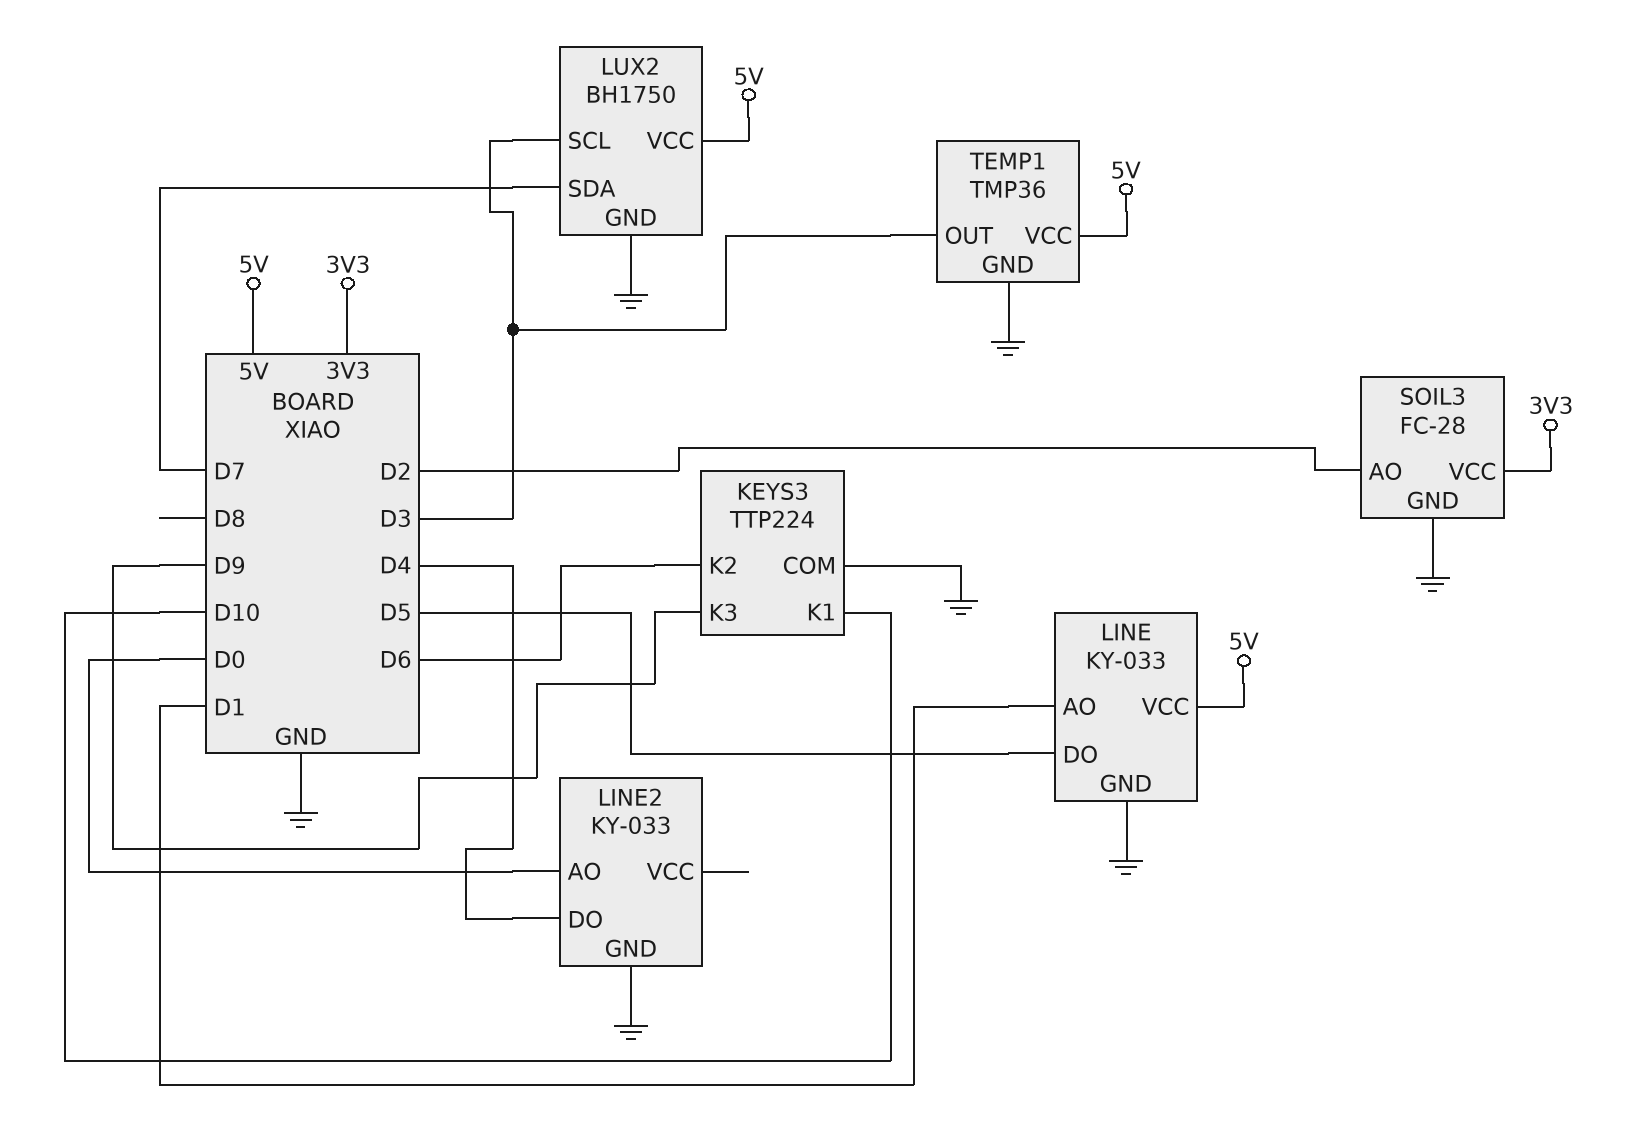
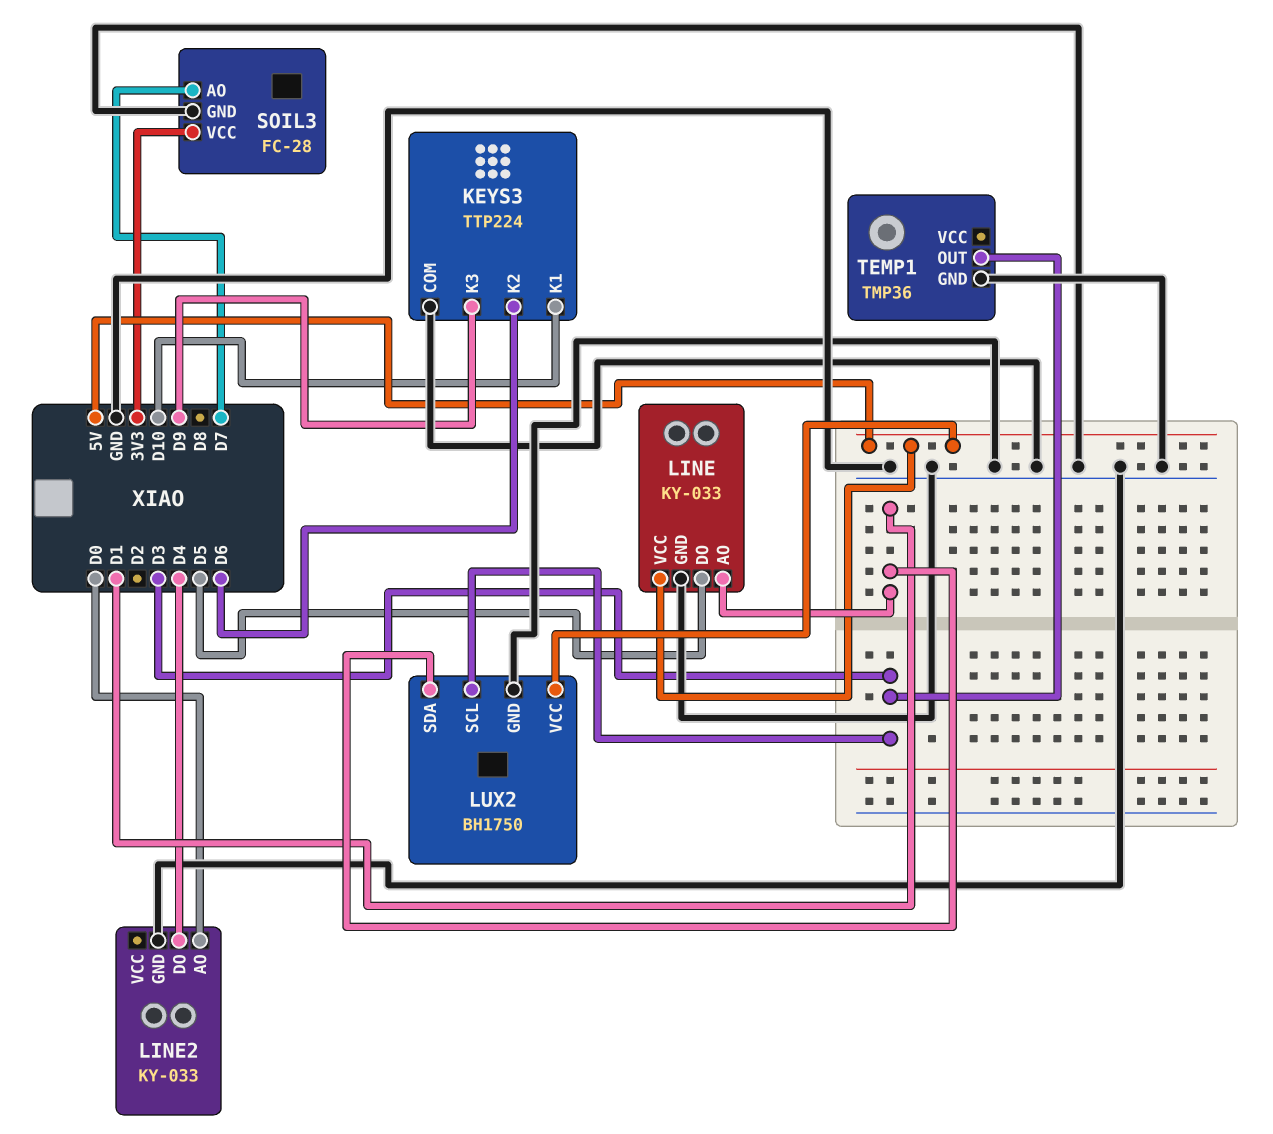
LUX2 pin SDA: D7 -> D1
SOIL3 pin AO: D2 -> D7
TEMP1 pin VCC: 5V -> none

